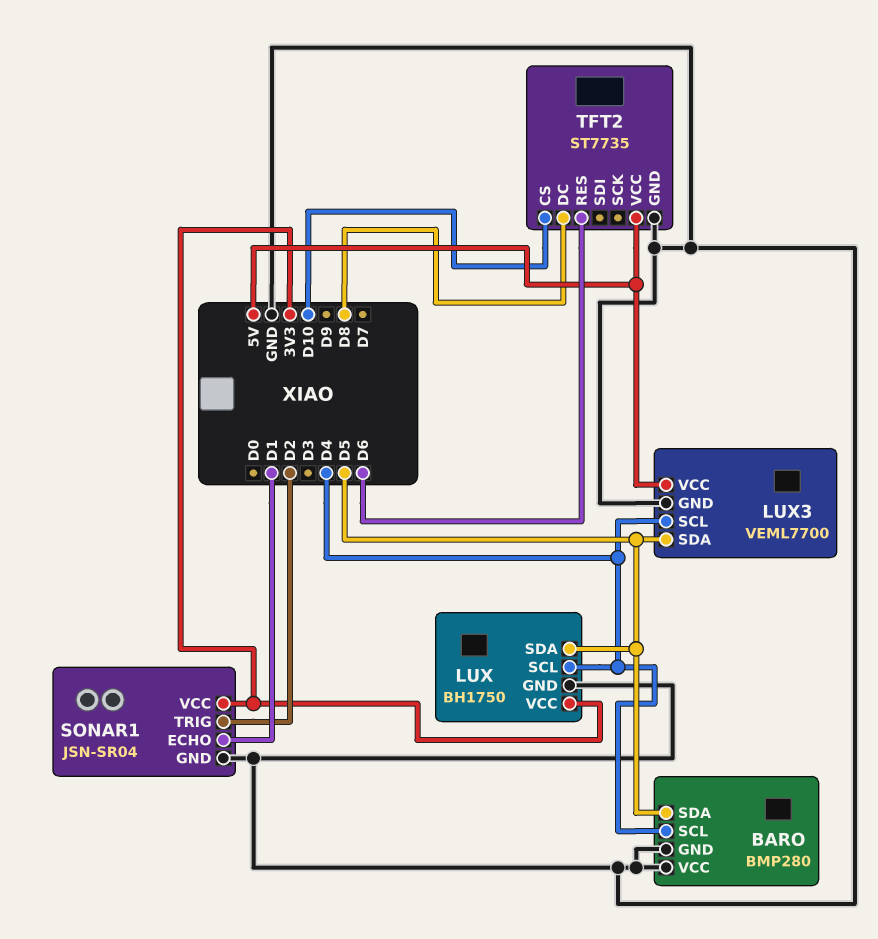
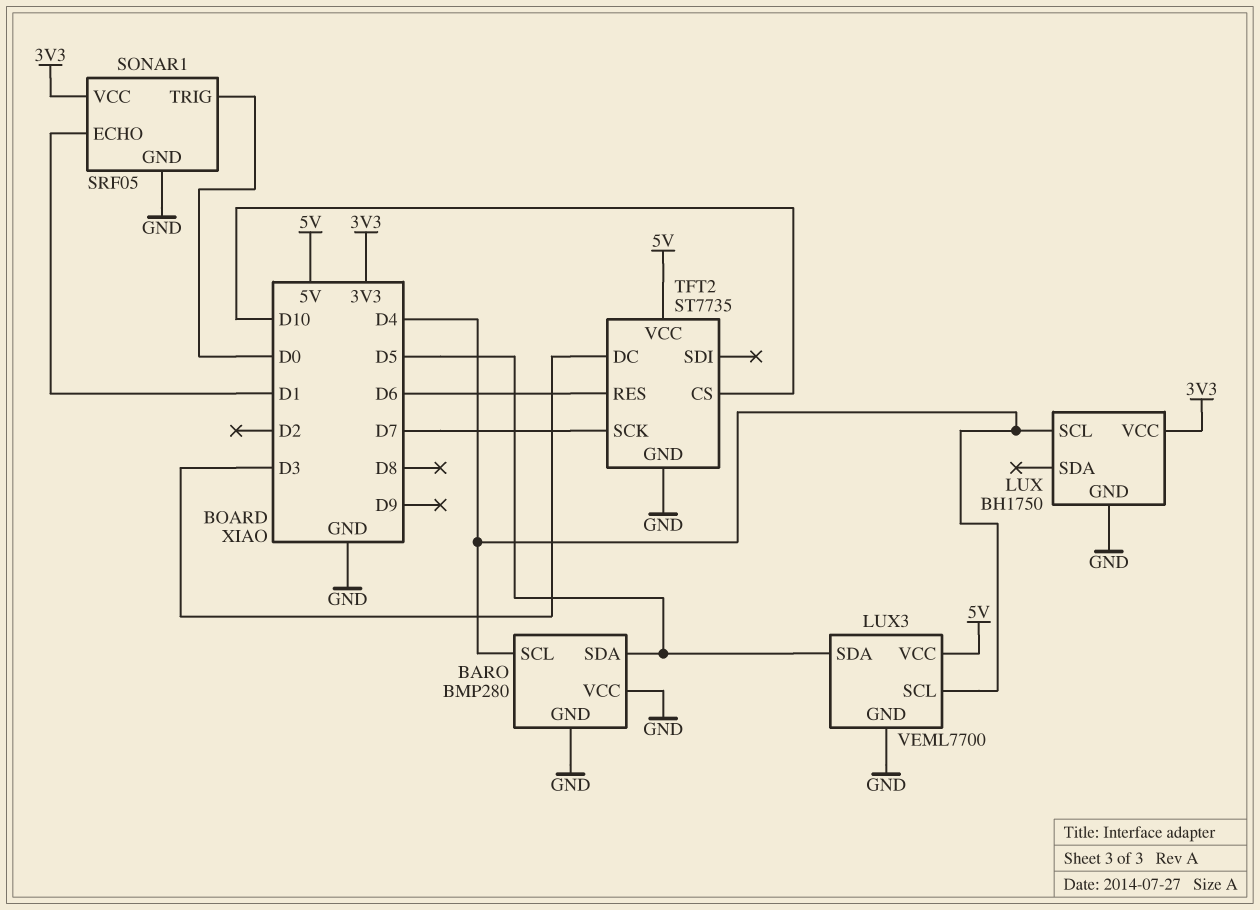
LUX pin SDA: D5 -> none
SONAR1: JSN-SR04 -> SRF05
SONAR1 pin TRIG: D2 -> D0
TFT2 pin DC: D8 -> D3
TFT2 pin SCK: none -> D7

